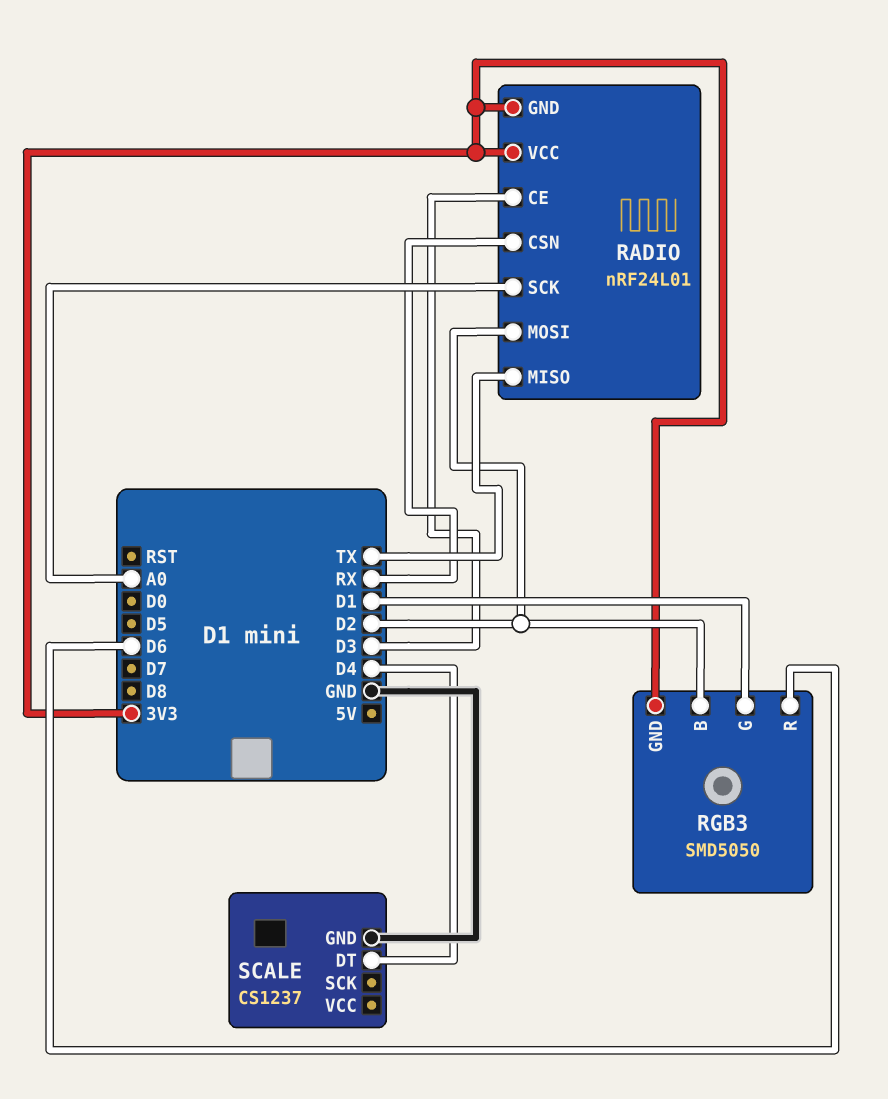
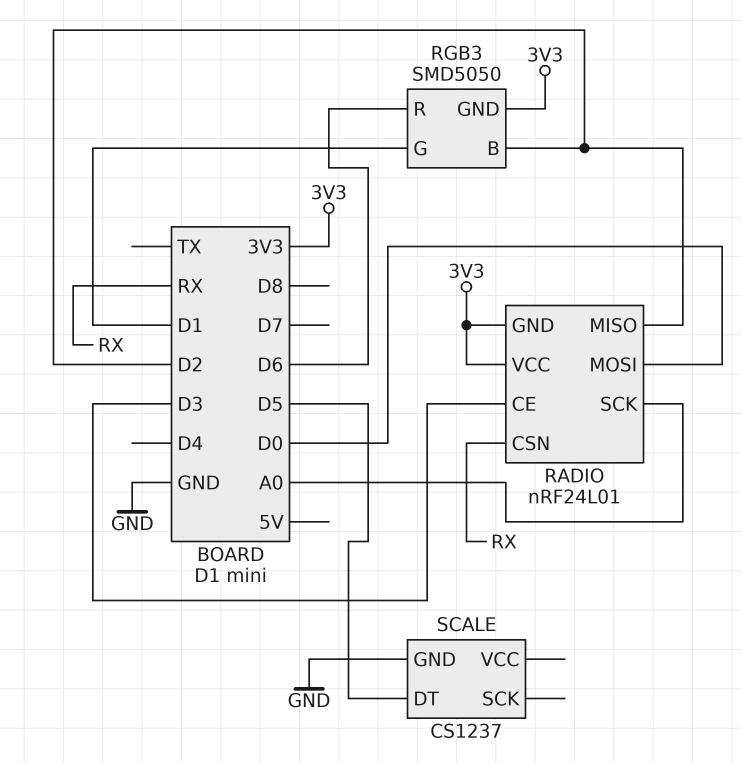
RADIO pin MISO: TX -> D2
RADIO pin MOSI: D2 -> D0
SCALE pin DT: D4 -> D5

